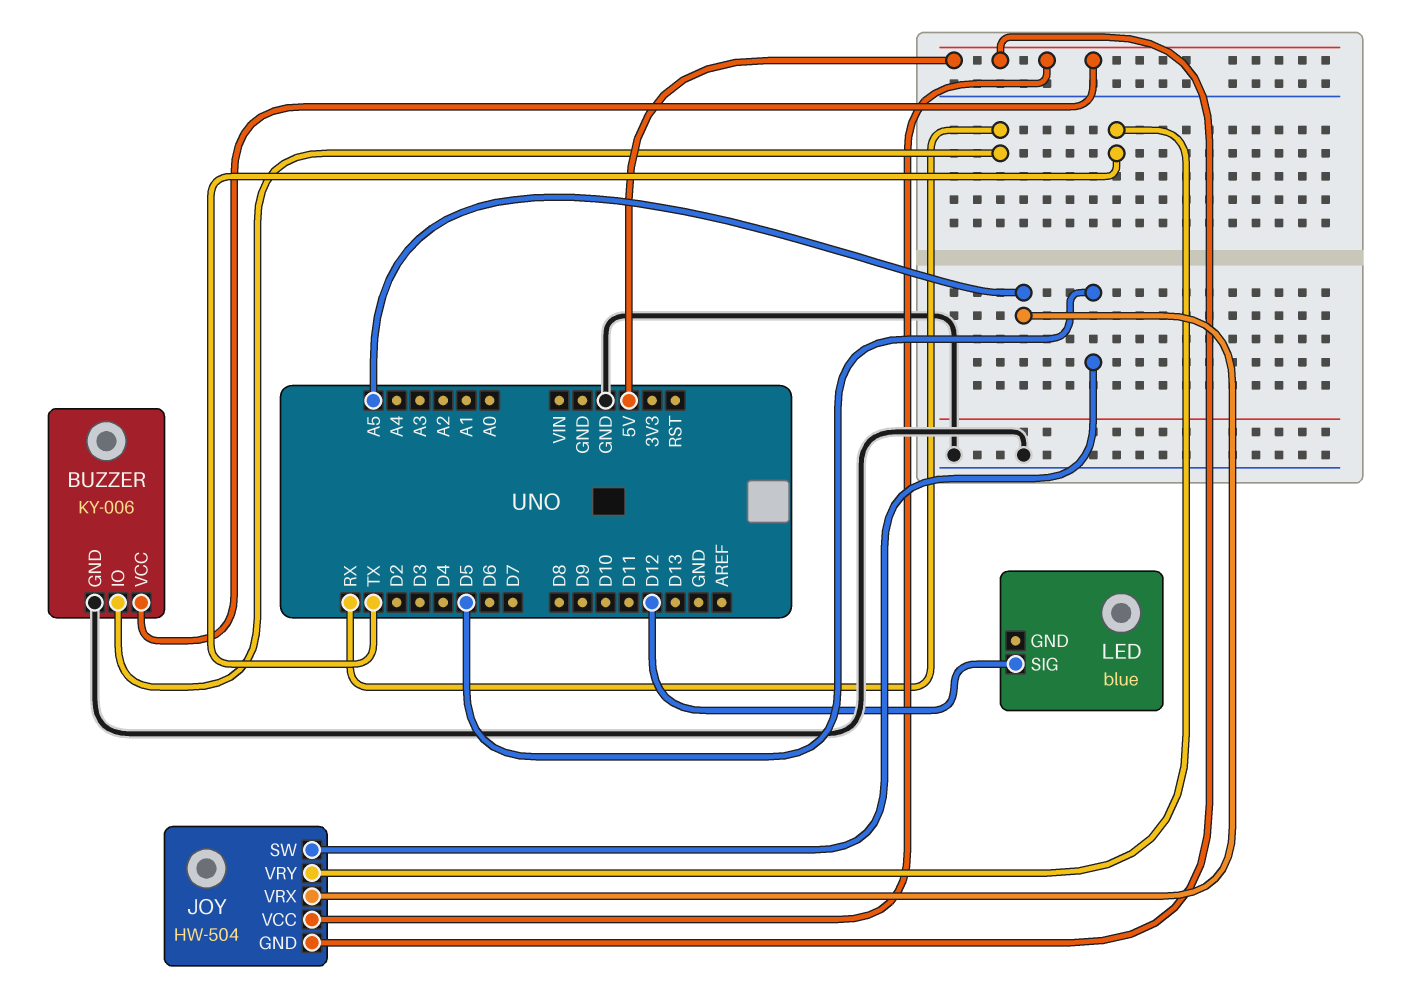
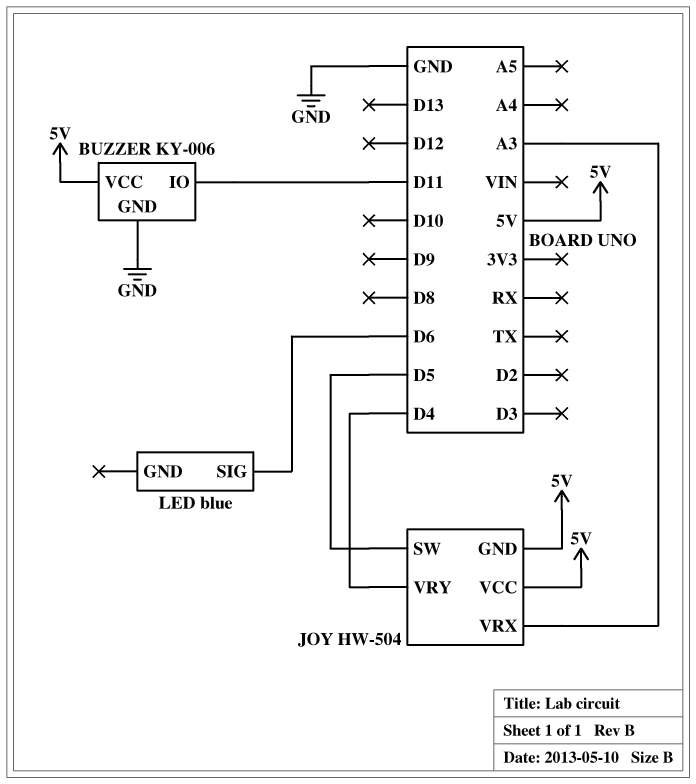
BUZZER pin IO: RX -> D11
JOY pin VRX: A5 -> A3
JOY pin VRY: TX -> D4
LED pin SIG: D12 -> D6

